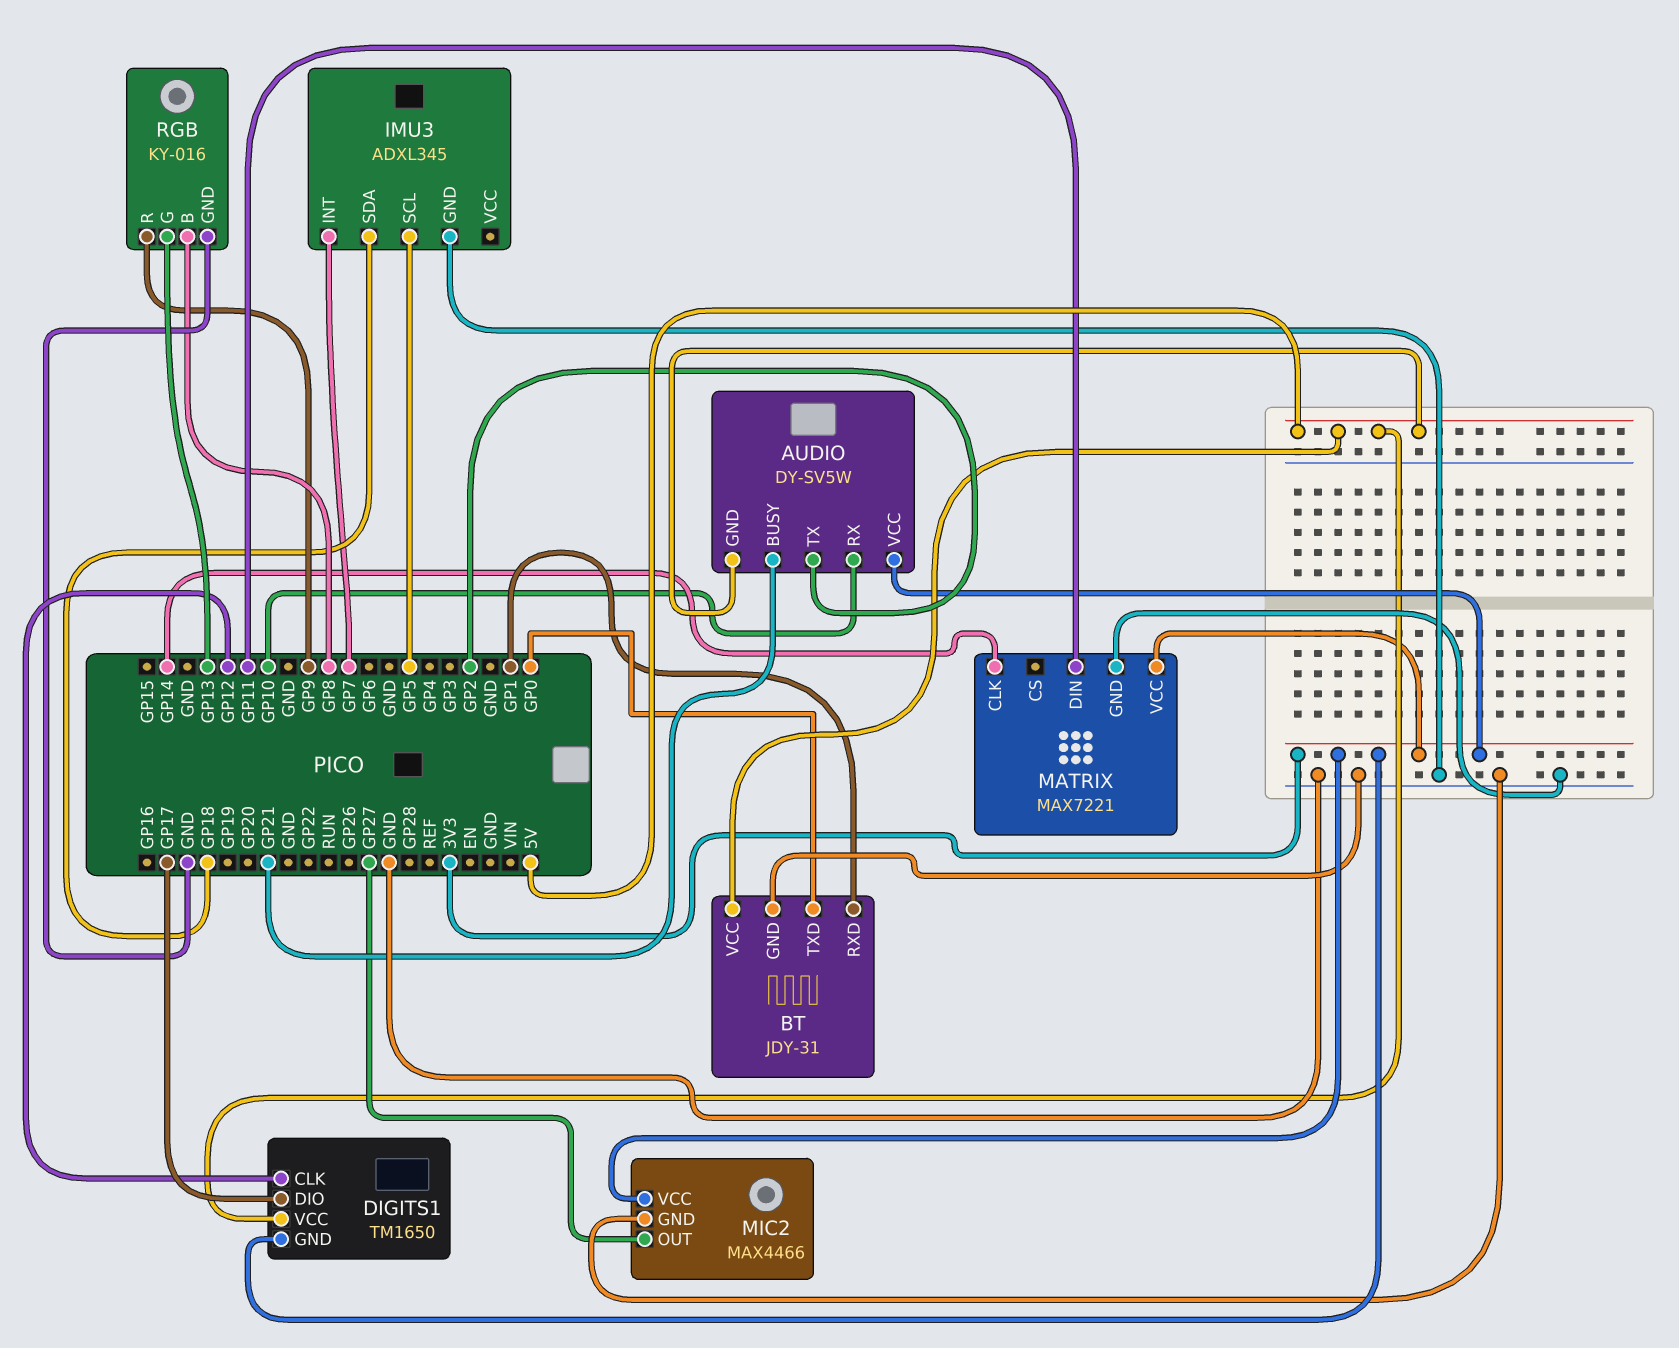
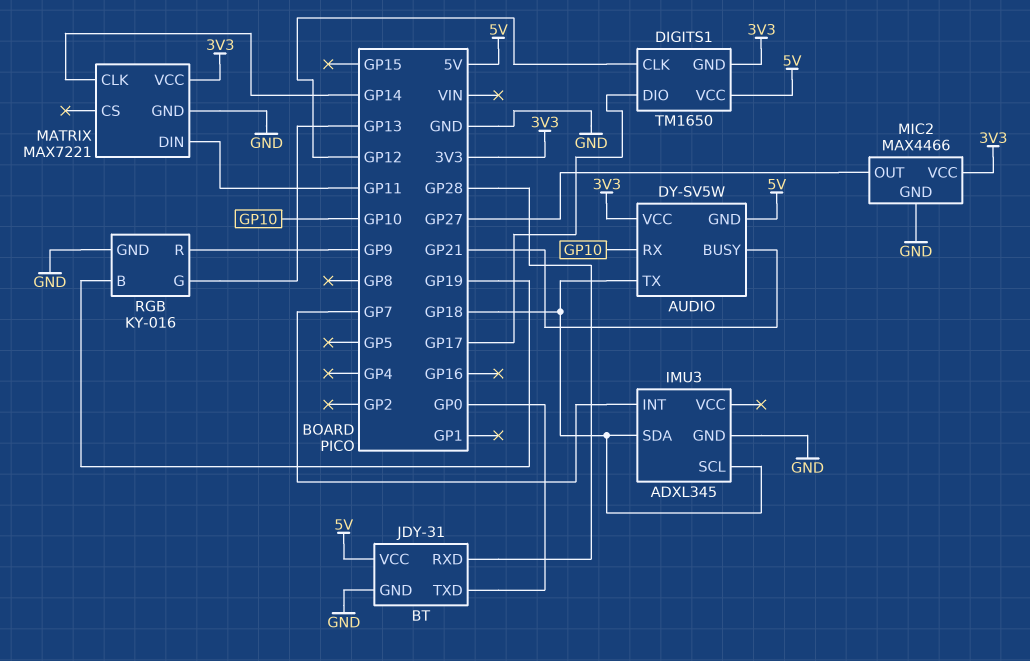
AUDIO pin TX: GP2 -> GP18
BT pin RXD: GP1 -> GP28
IMU3 pin SCL: GP5 -> GP18
RGB pin B: GP8 -> GP19

